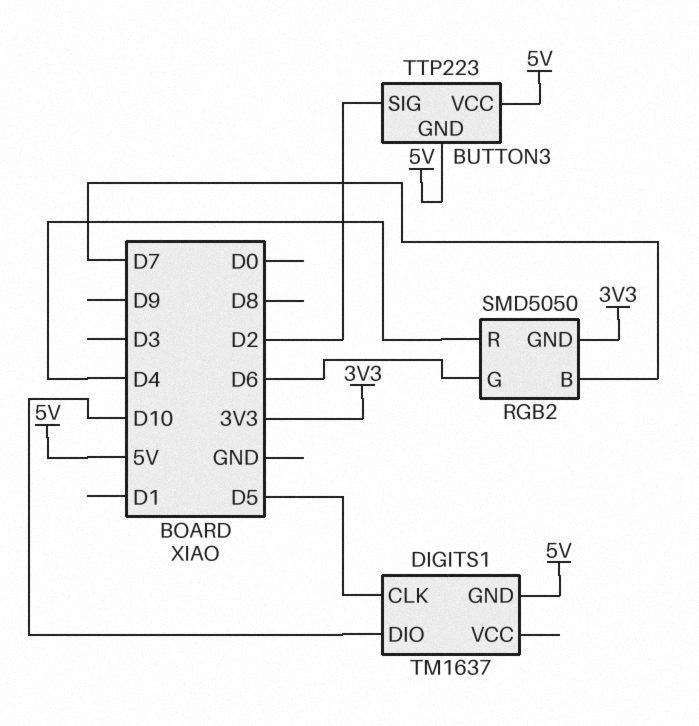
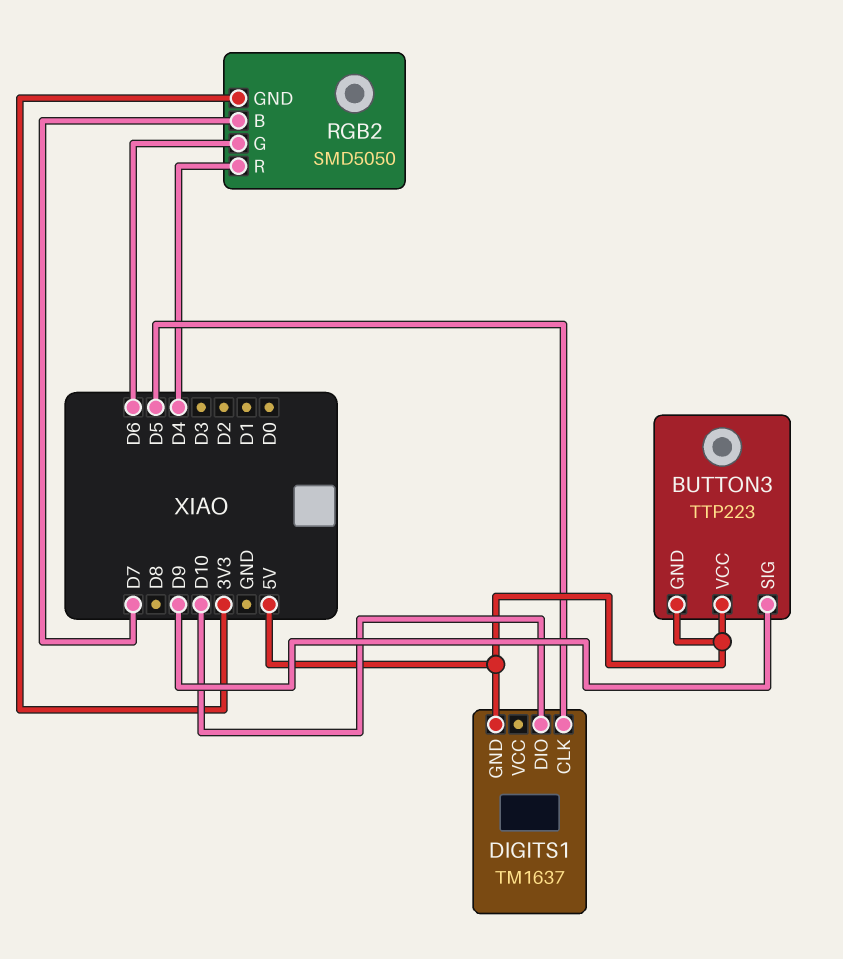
BUTTON3 pin SIG: D2 -> D9

